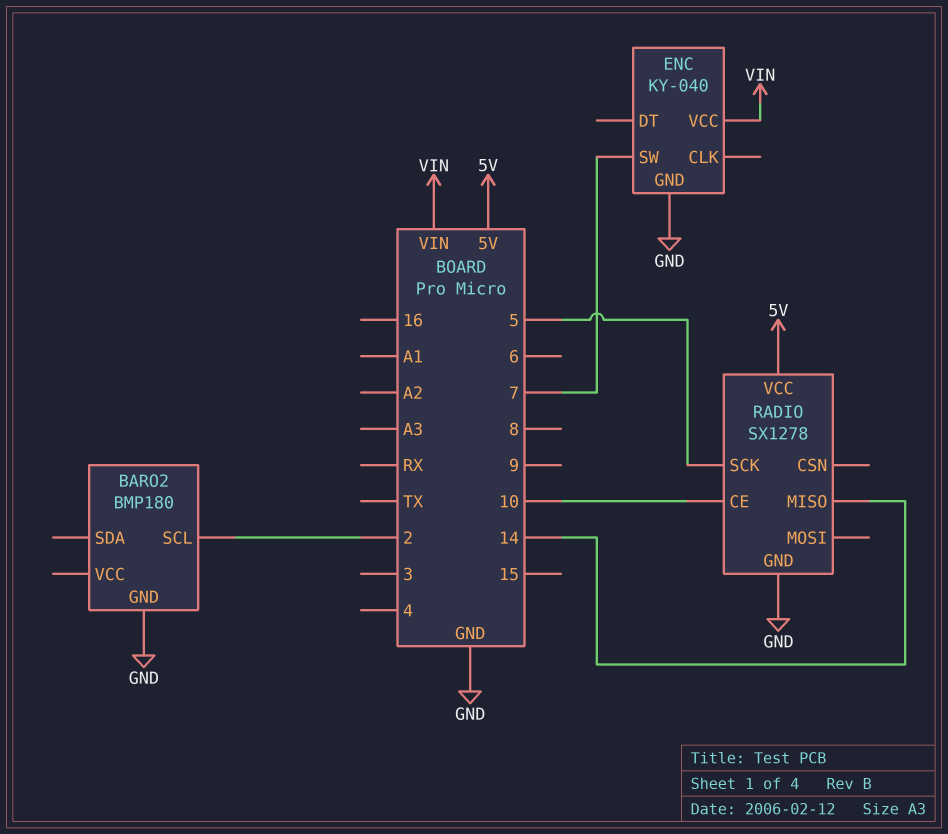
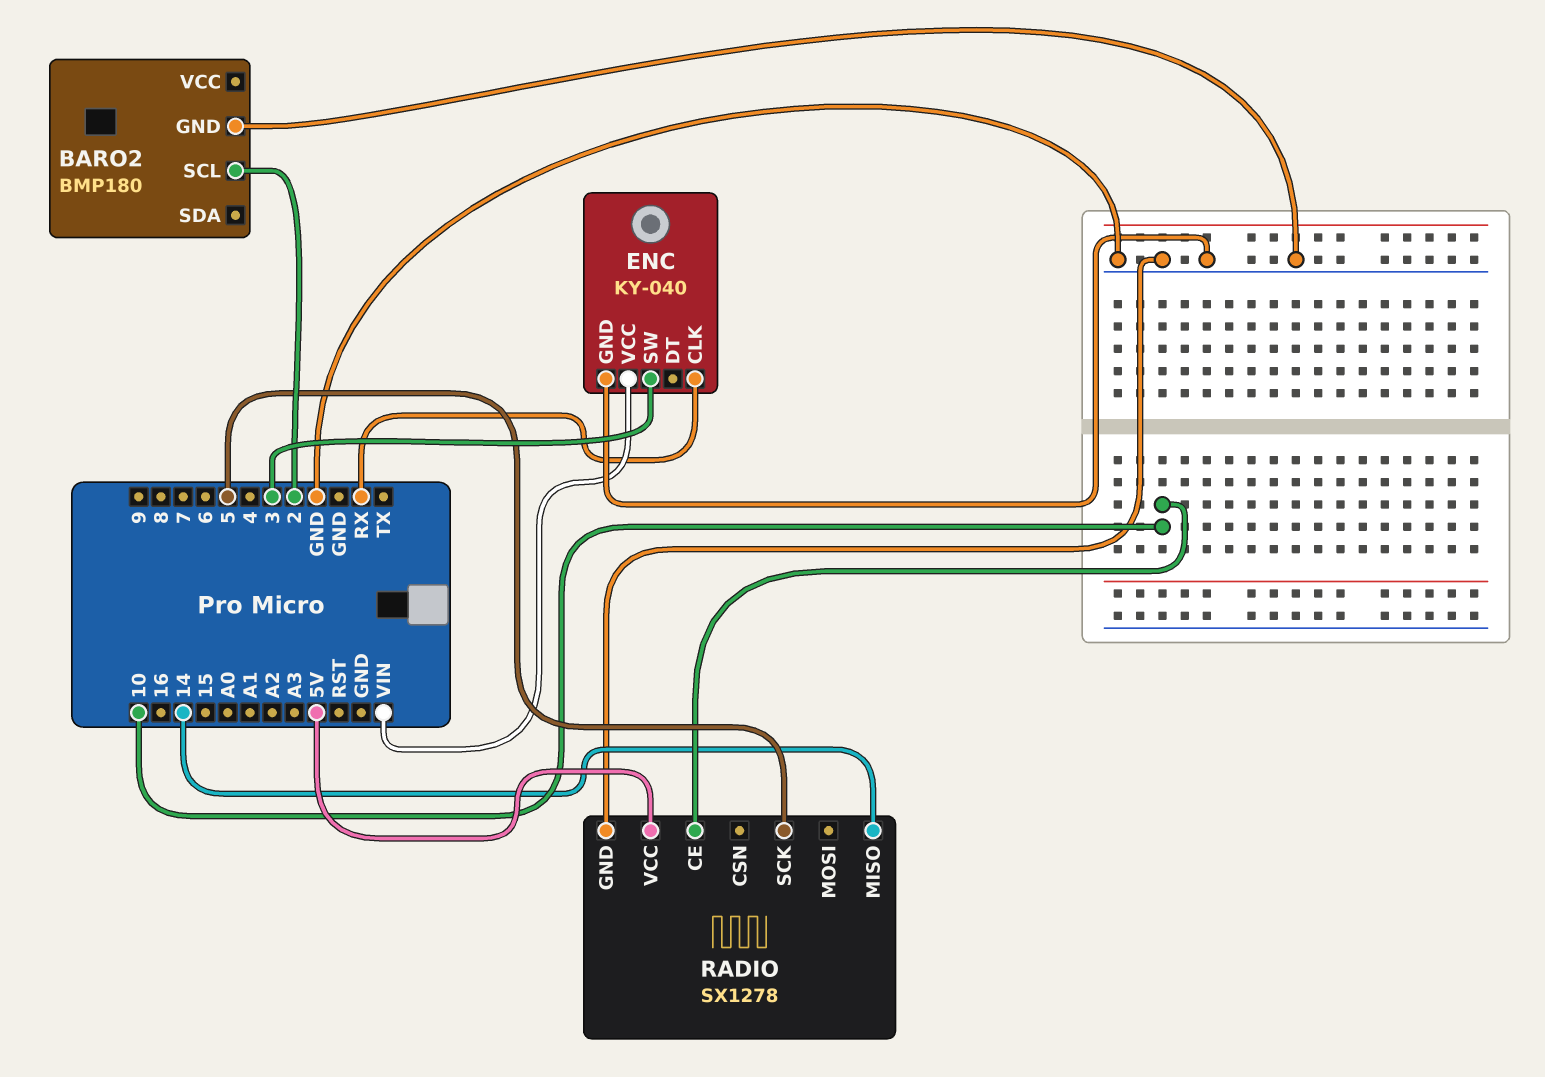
ENC pin CLK: none -> RX
ENC pin SW: 7 -> 3

